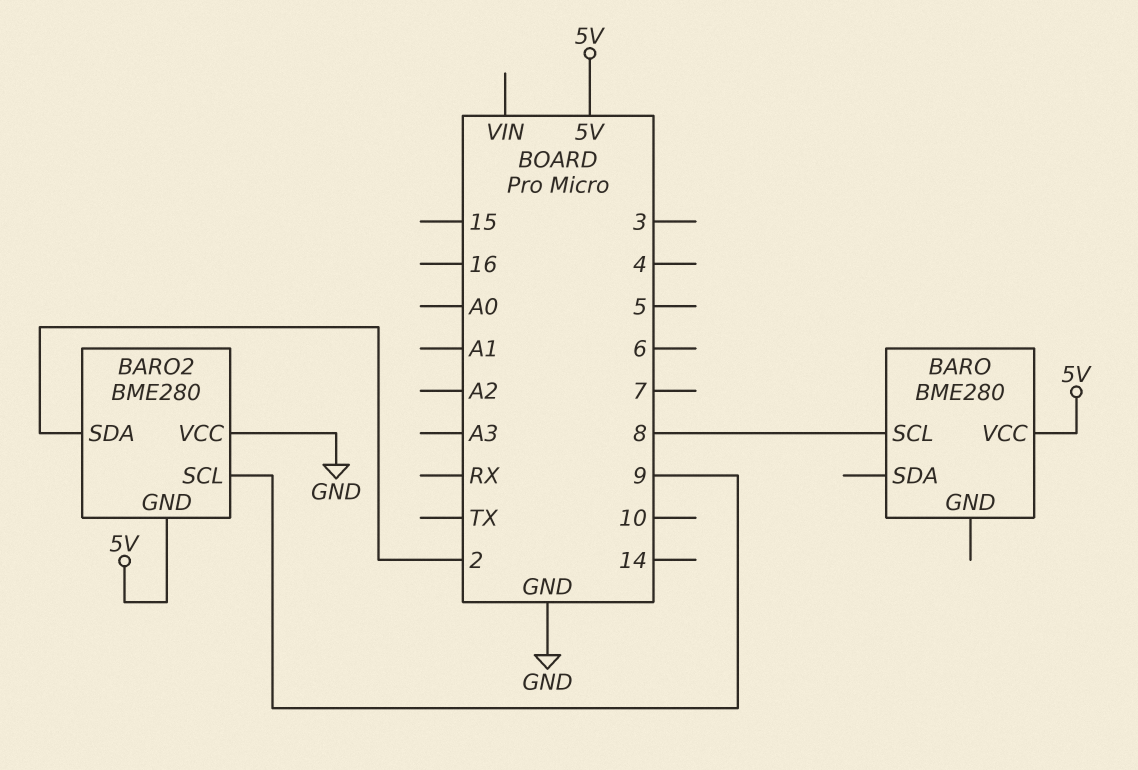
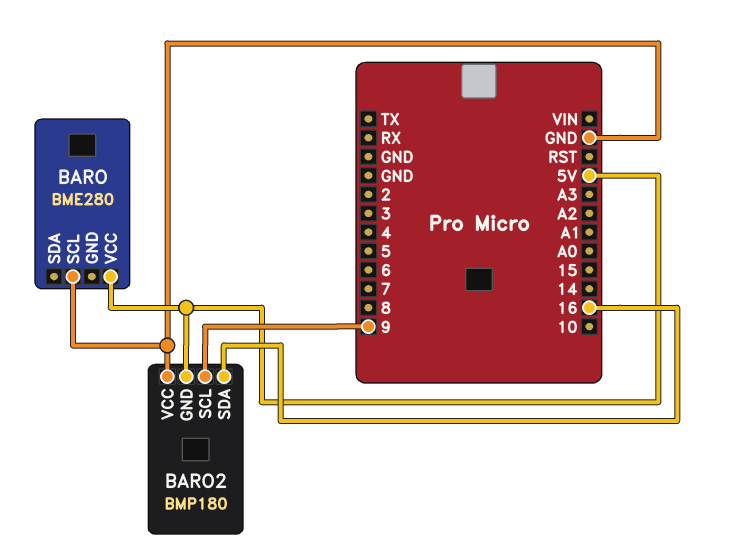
BARO pin SCL: 8 -> GND
BARO2: BME280 -> BMP180
BARO2 pin SDA: 2 -> 16

